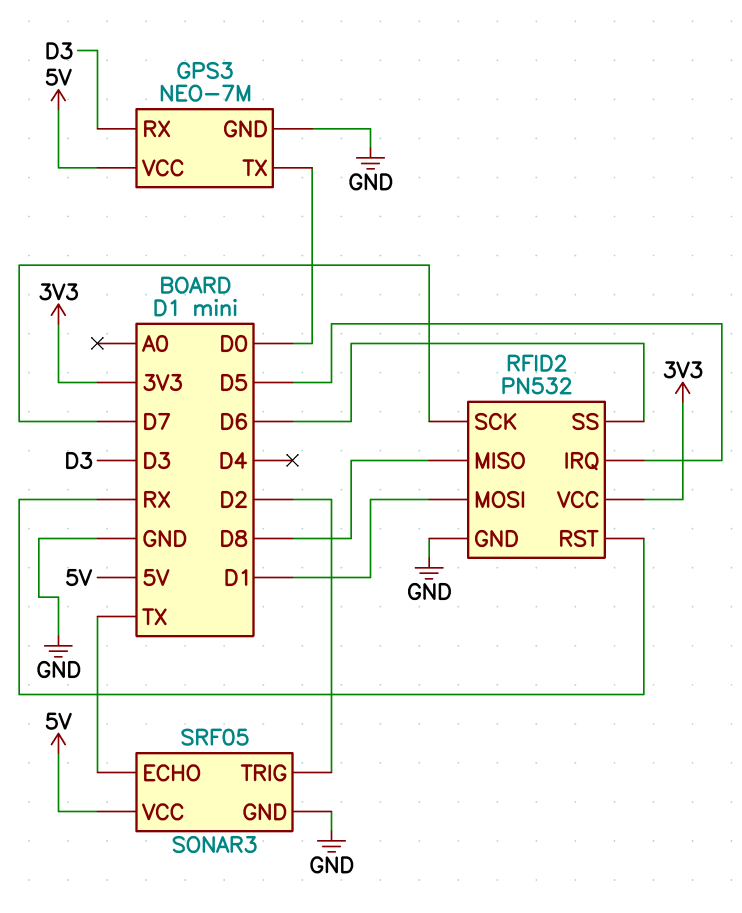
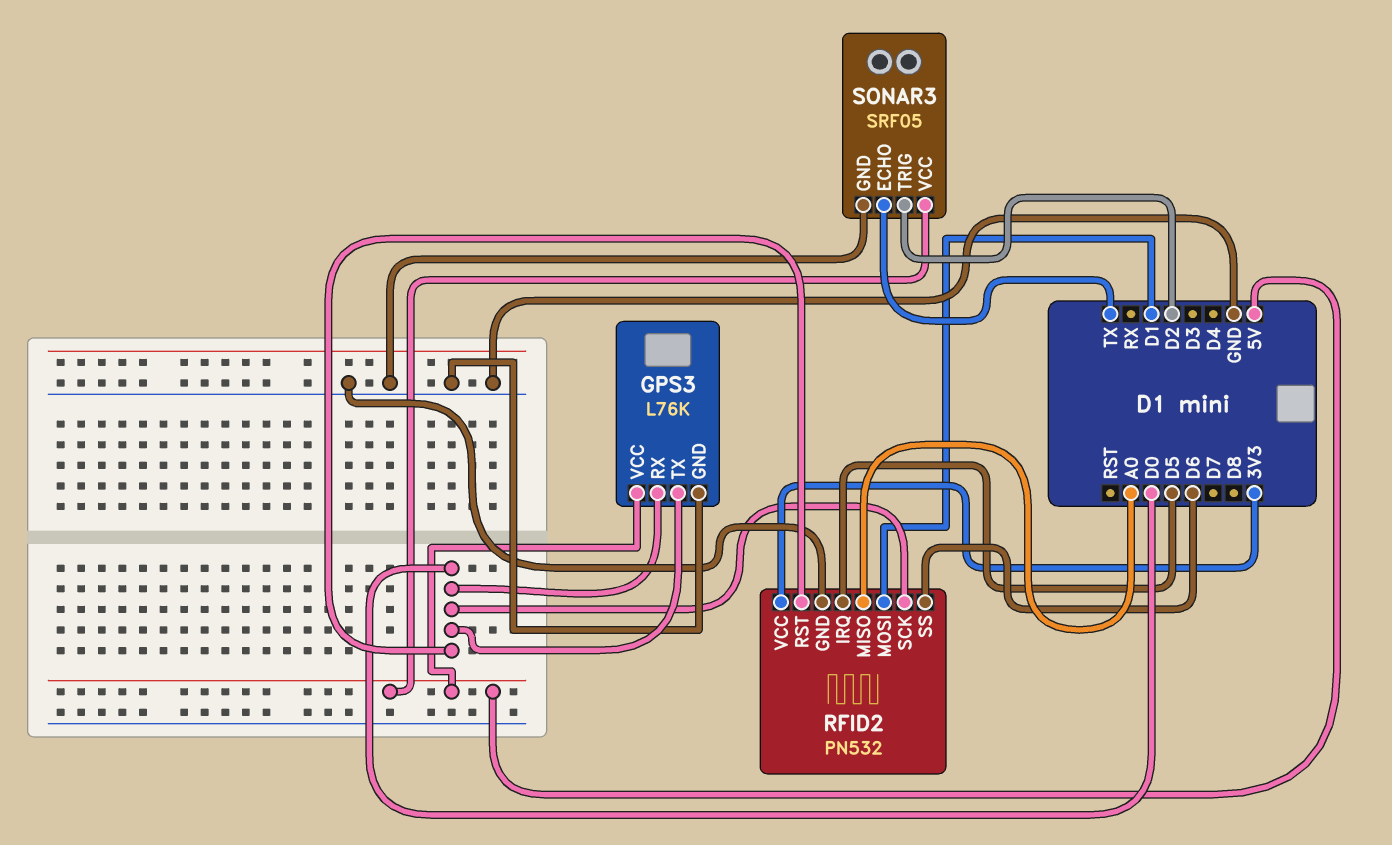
GPS3: NEO-7M -> L76K
GPS3 pin RX: D3 -> D0
RFID2 pin MISO: D8 -> A0
RFID2 pin RST: RX -> D0
RFID2 pin SCK: D7 -> D0

